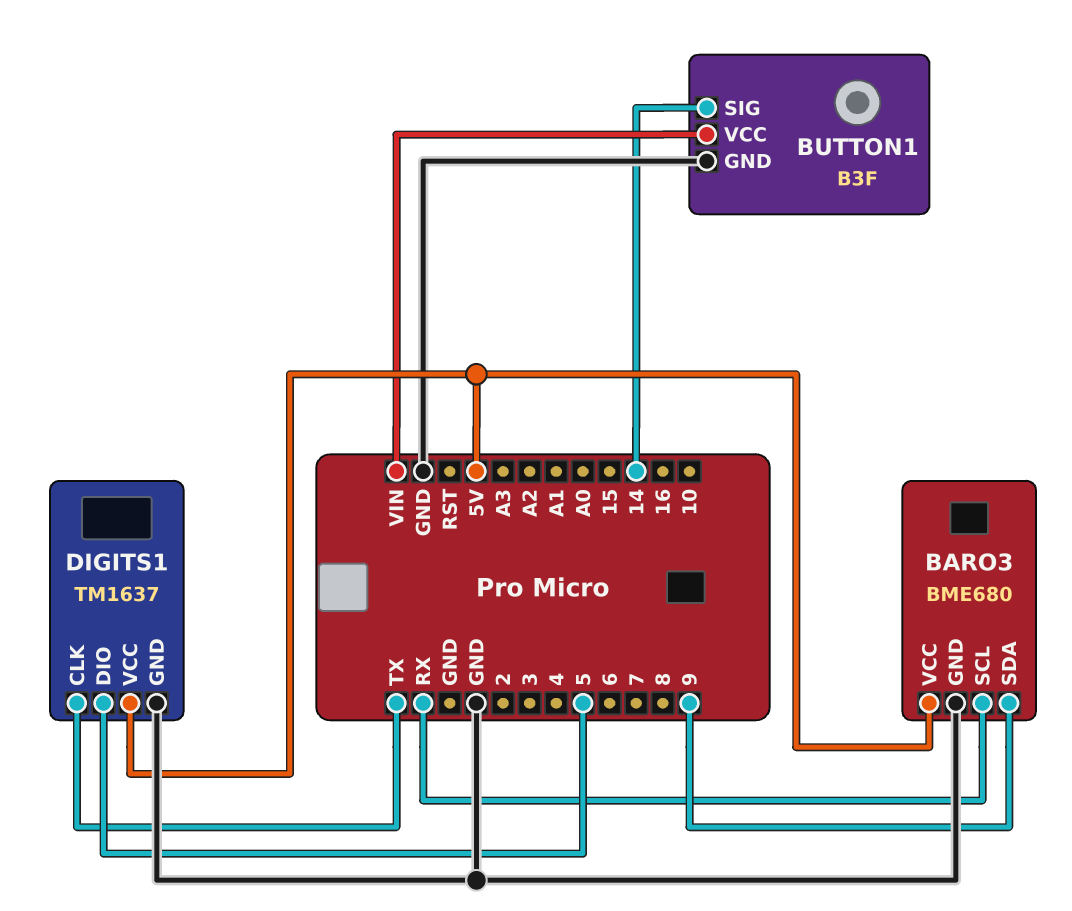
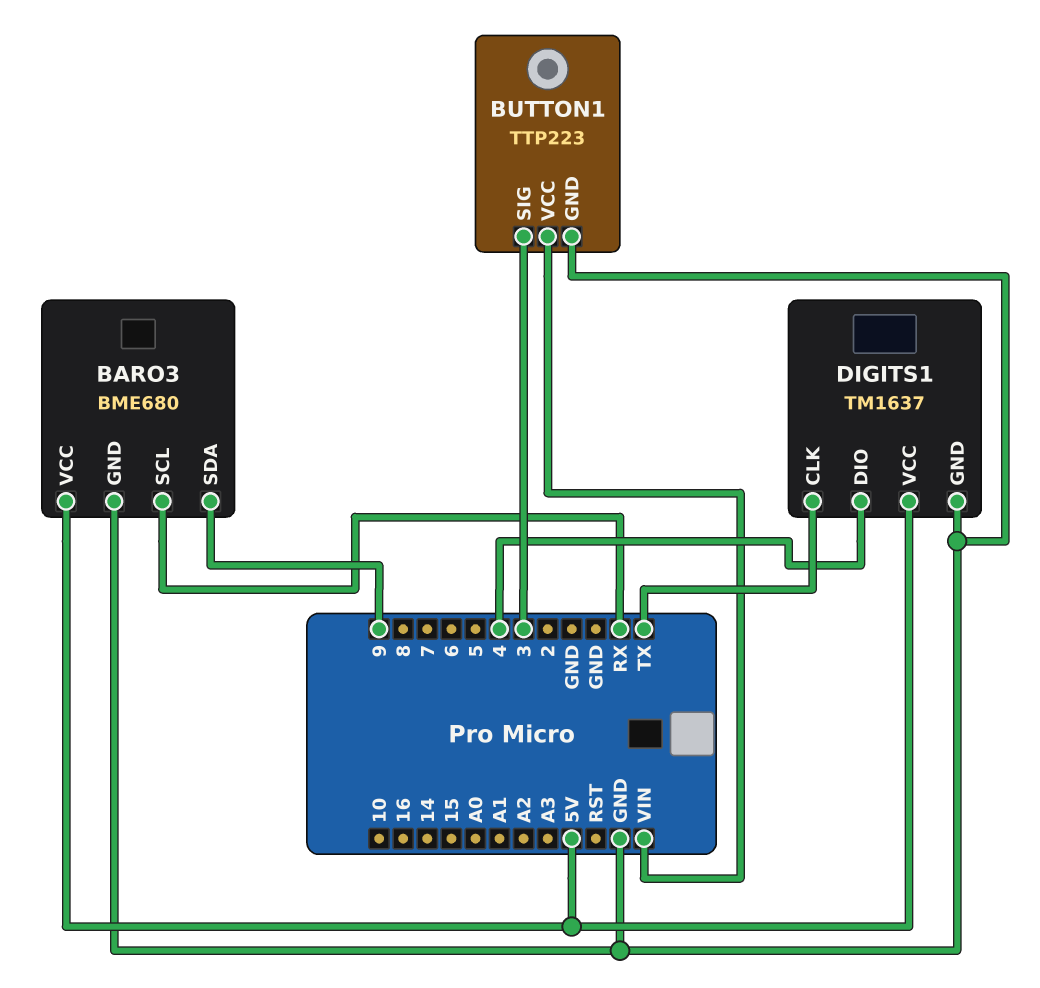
BUTTON1: B3F -> TTP223
BUTTON1 pin SIG: 14 -> 3
DIGITS1 pin DIO: 5 -> 4

